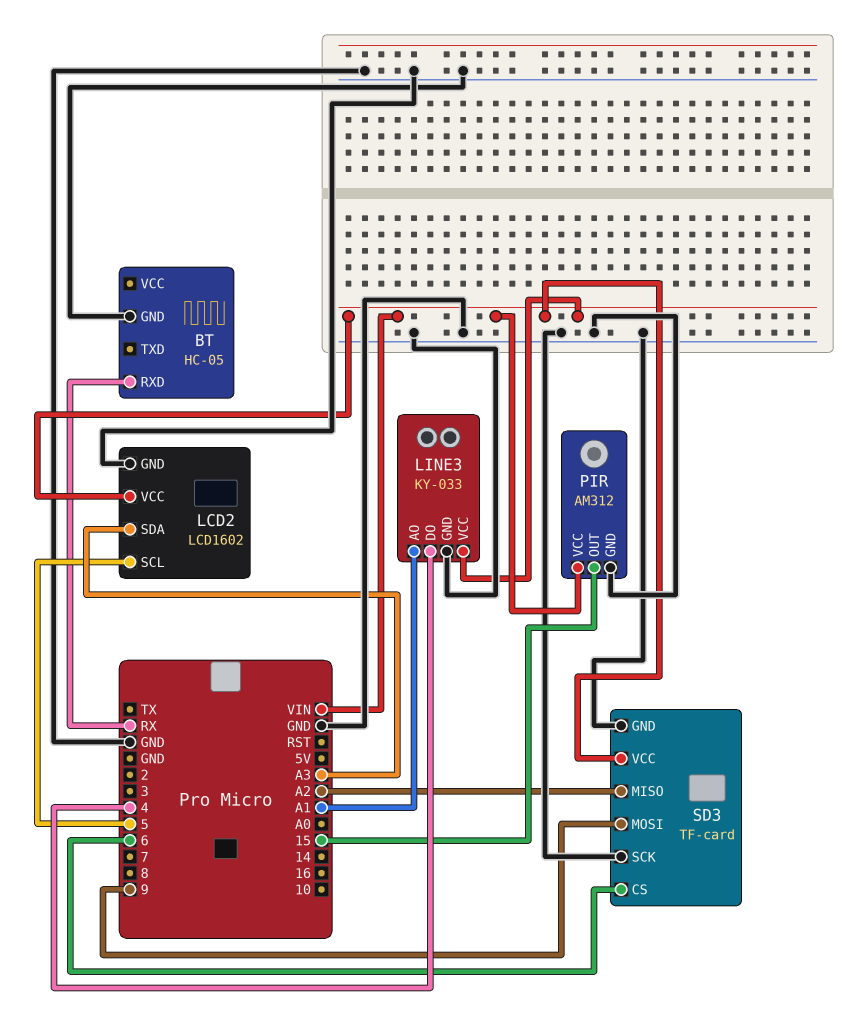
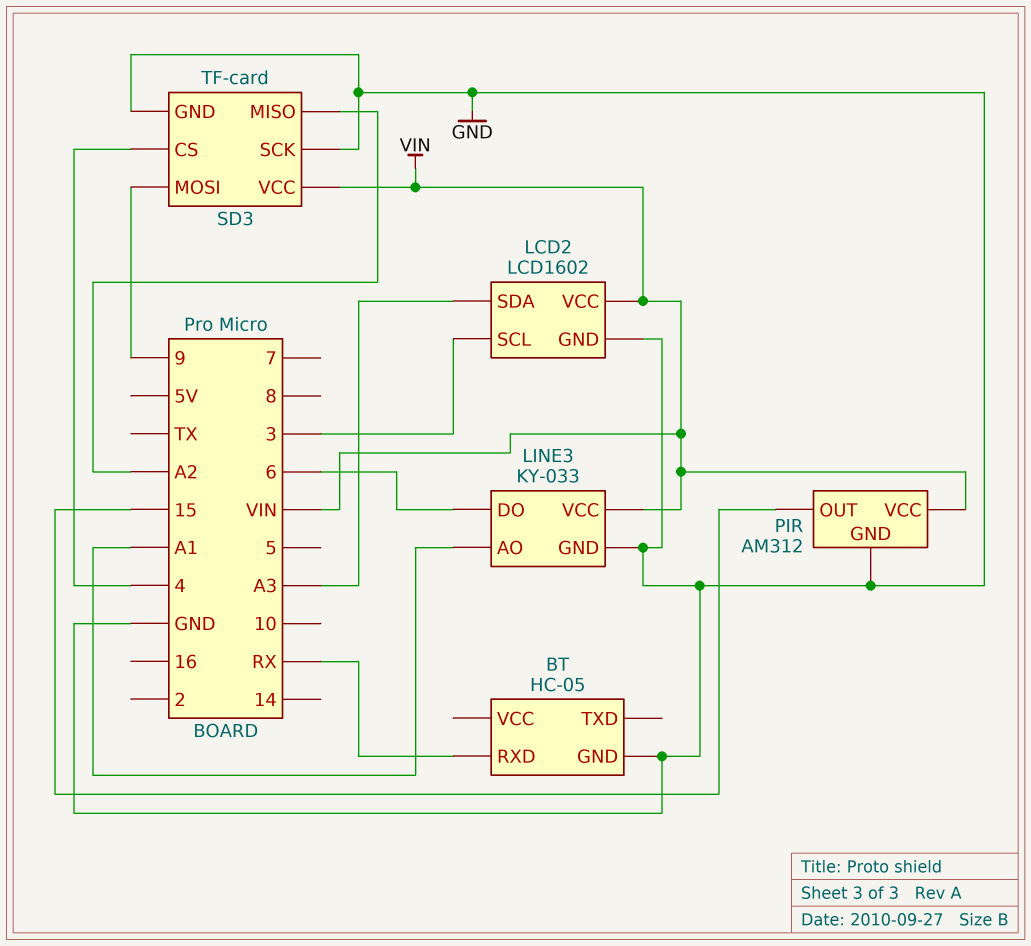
LCD2 pin SCL: 5 -> 3
LINE3 pin DO: 4 -> 6
SD3 pin CS: 6 -> 4

